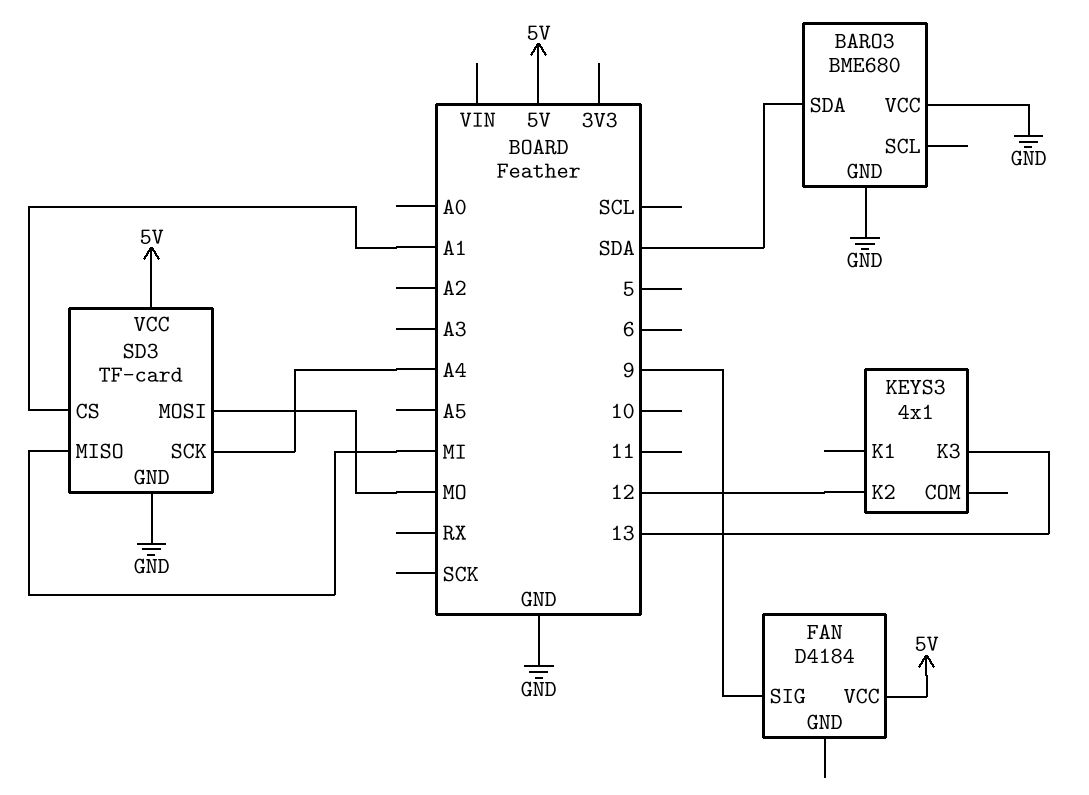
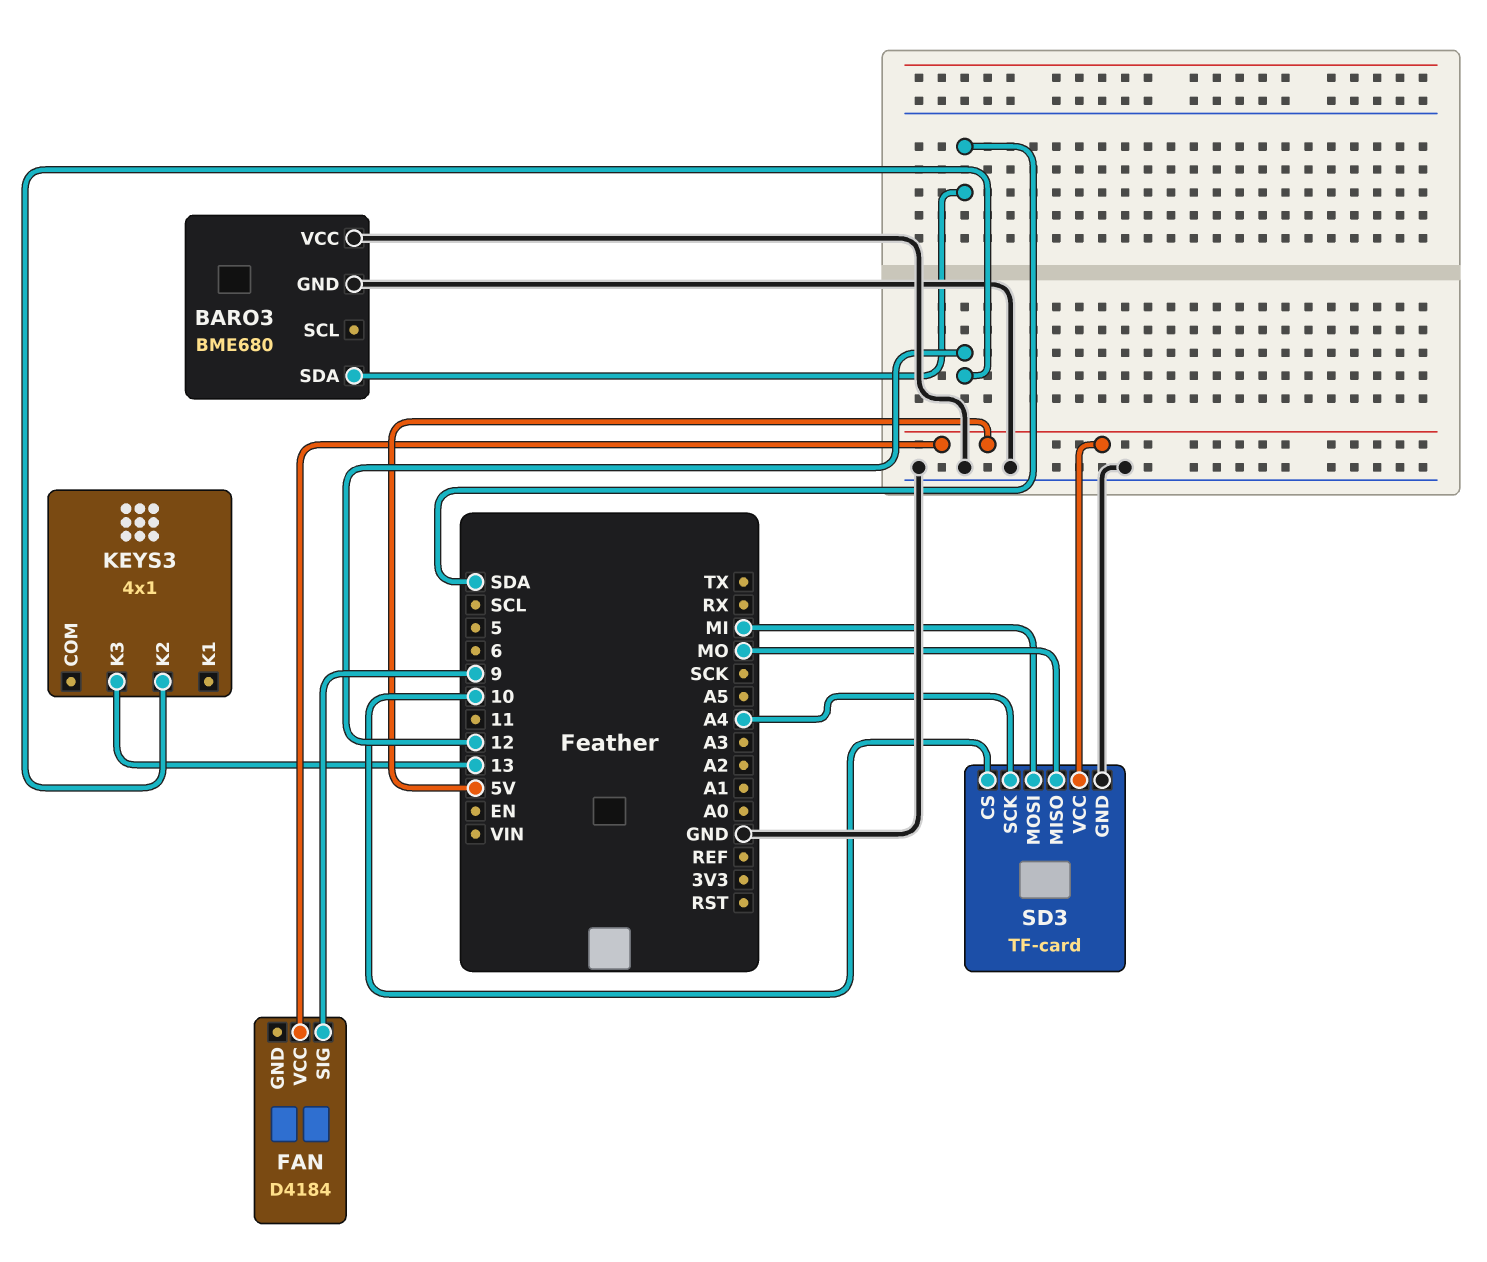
SD3 pin CS: A1 -> 10
SD3 pin MISO: MI -> MO
SD3 pin MOSI: MO -> MI

